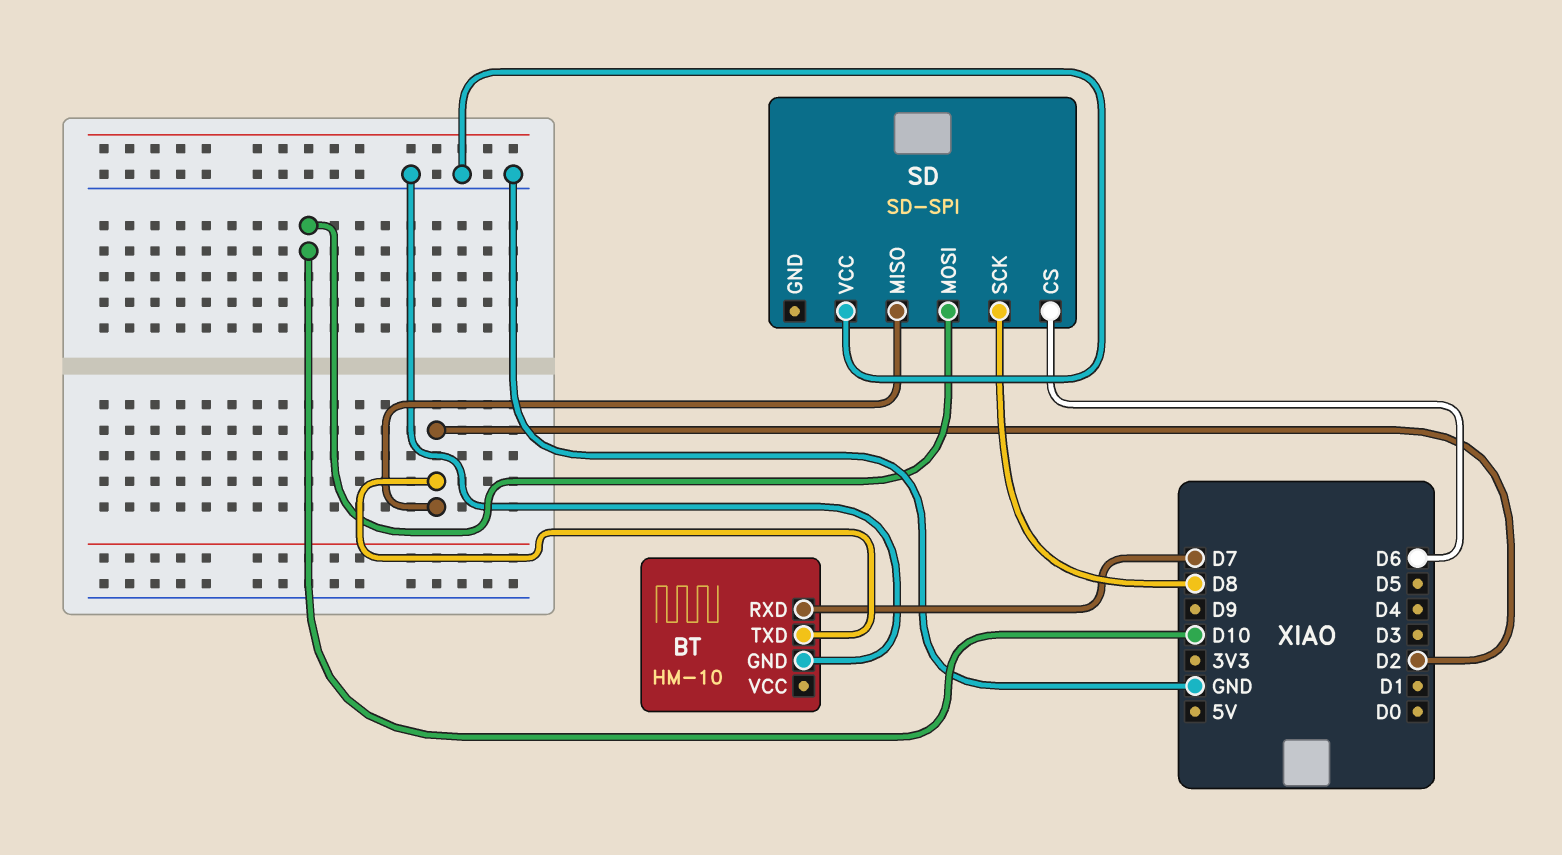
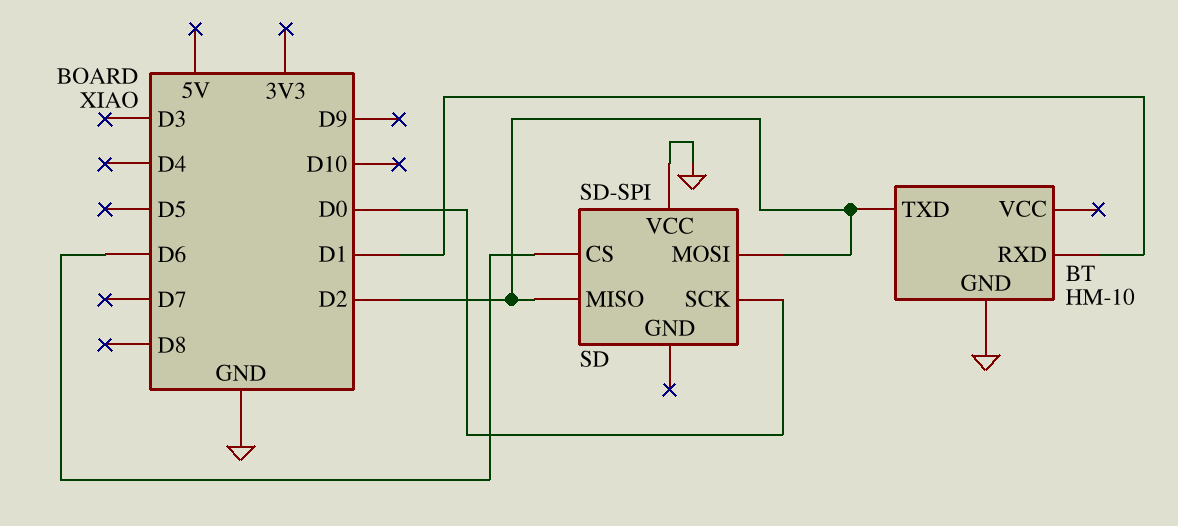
BT pin RXD: D7 -> D1
SD pin MOSI: D10 -> D2
SD pin SCK: D8 -> D0

